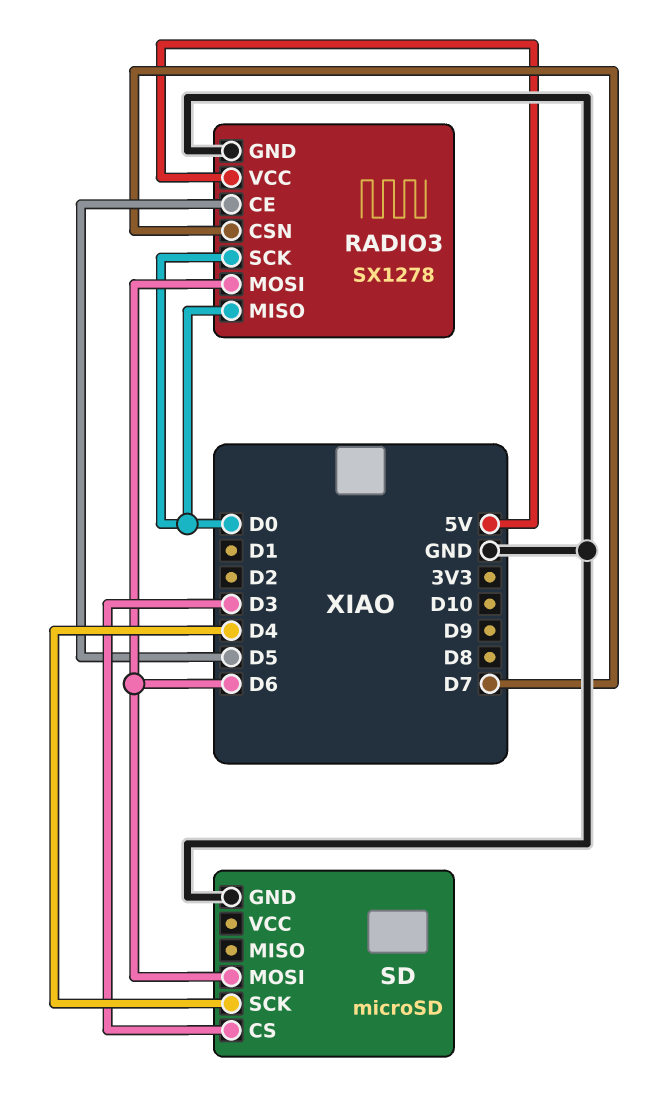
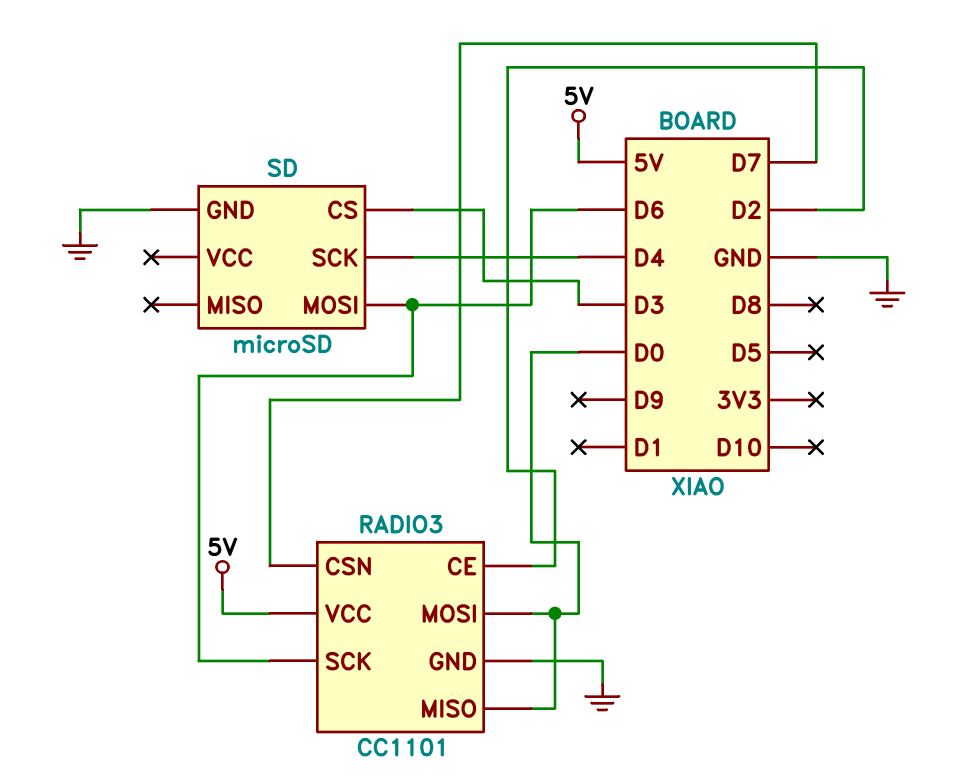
RADIO3: SX1278 -> CC1101
RADIO3 pin CE: D5 -> D2
RADIO3 pin MOSI: D6 -> D0
RADIO3 pin SCK: D0 -> D6

